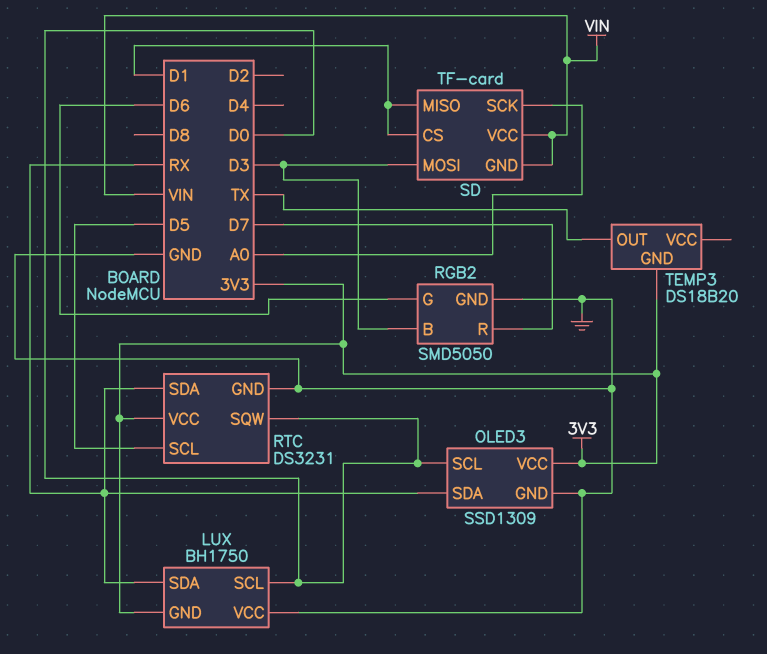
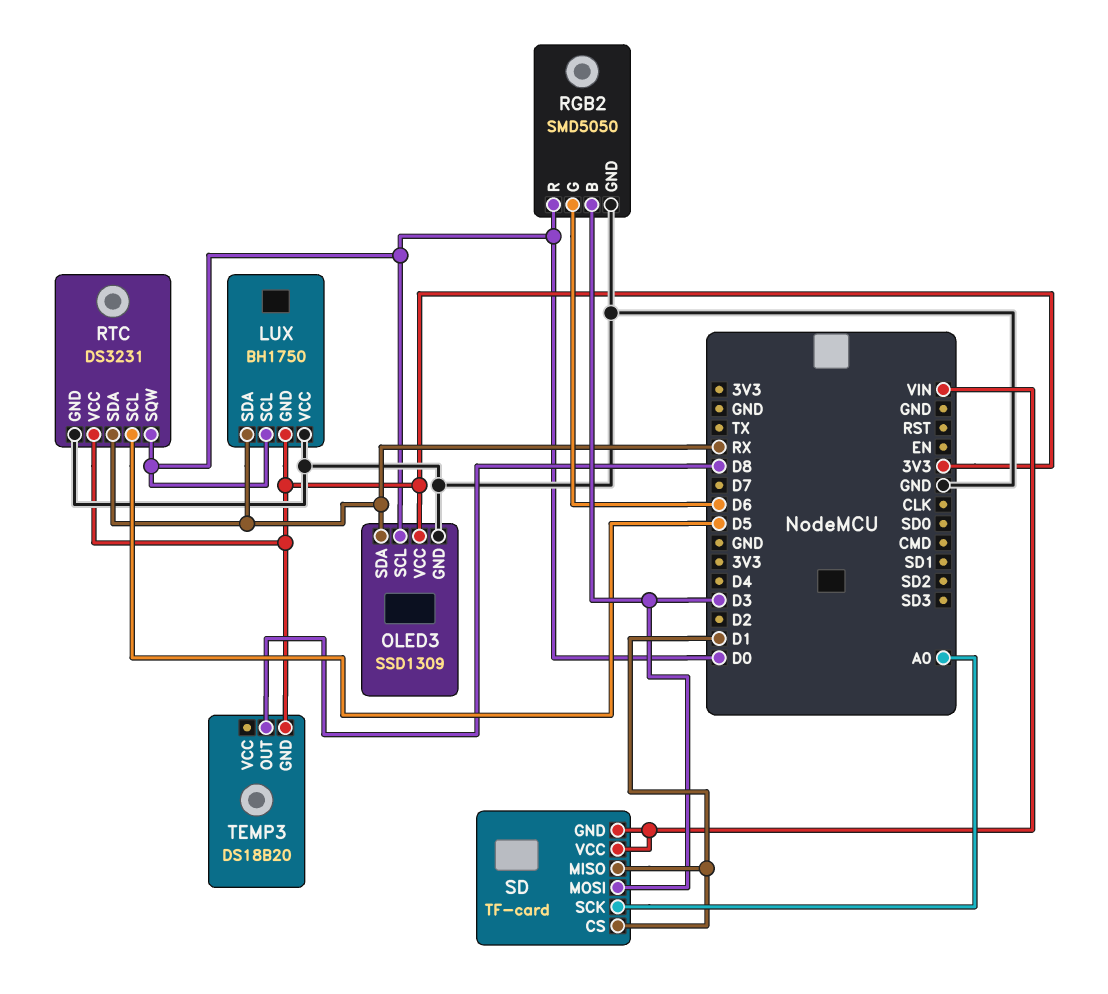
RGB2 pin R: D7 -> D0
TEMP3 pin OUT: TX -> D8

